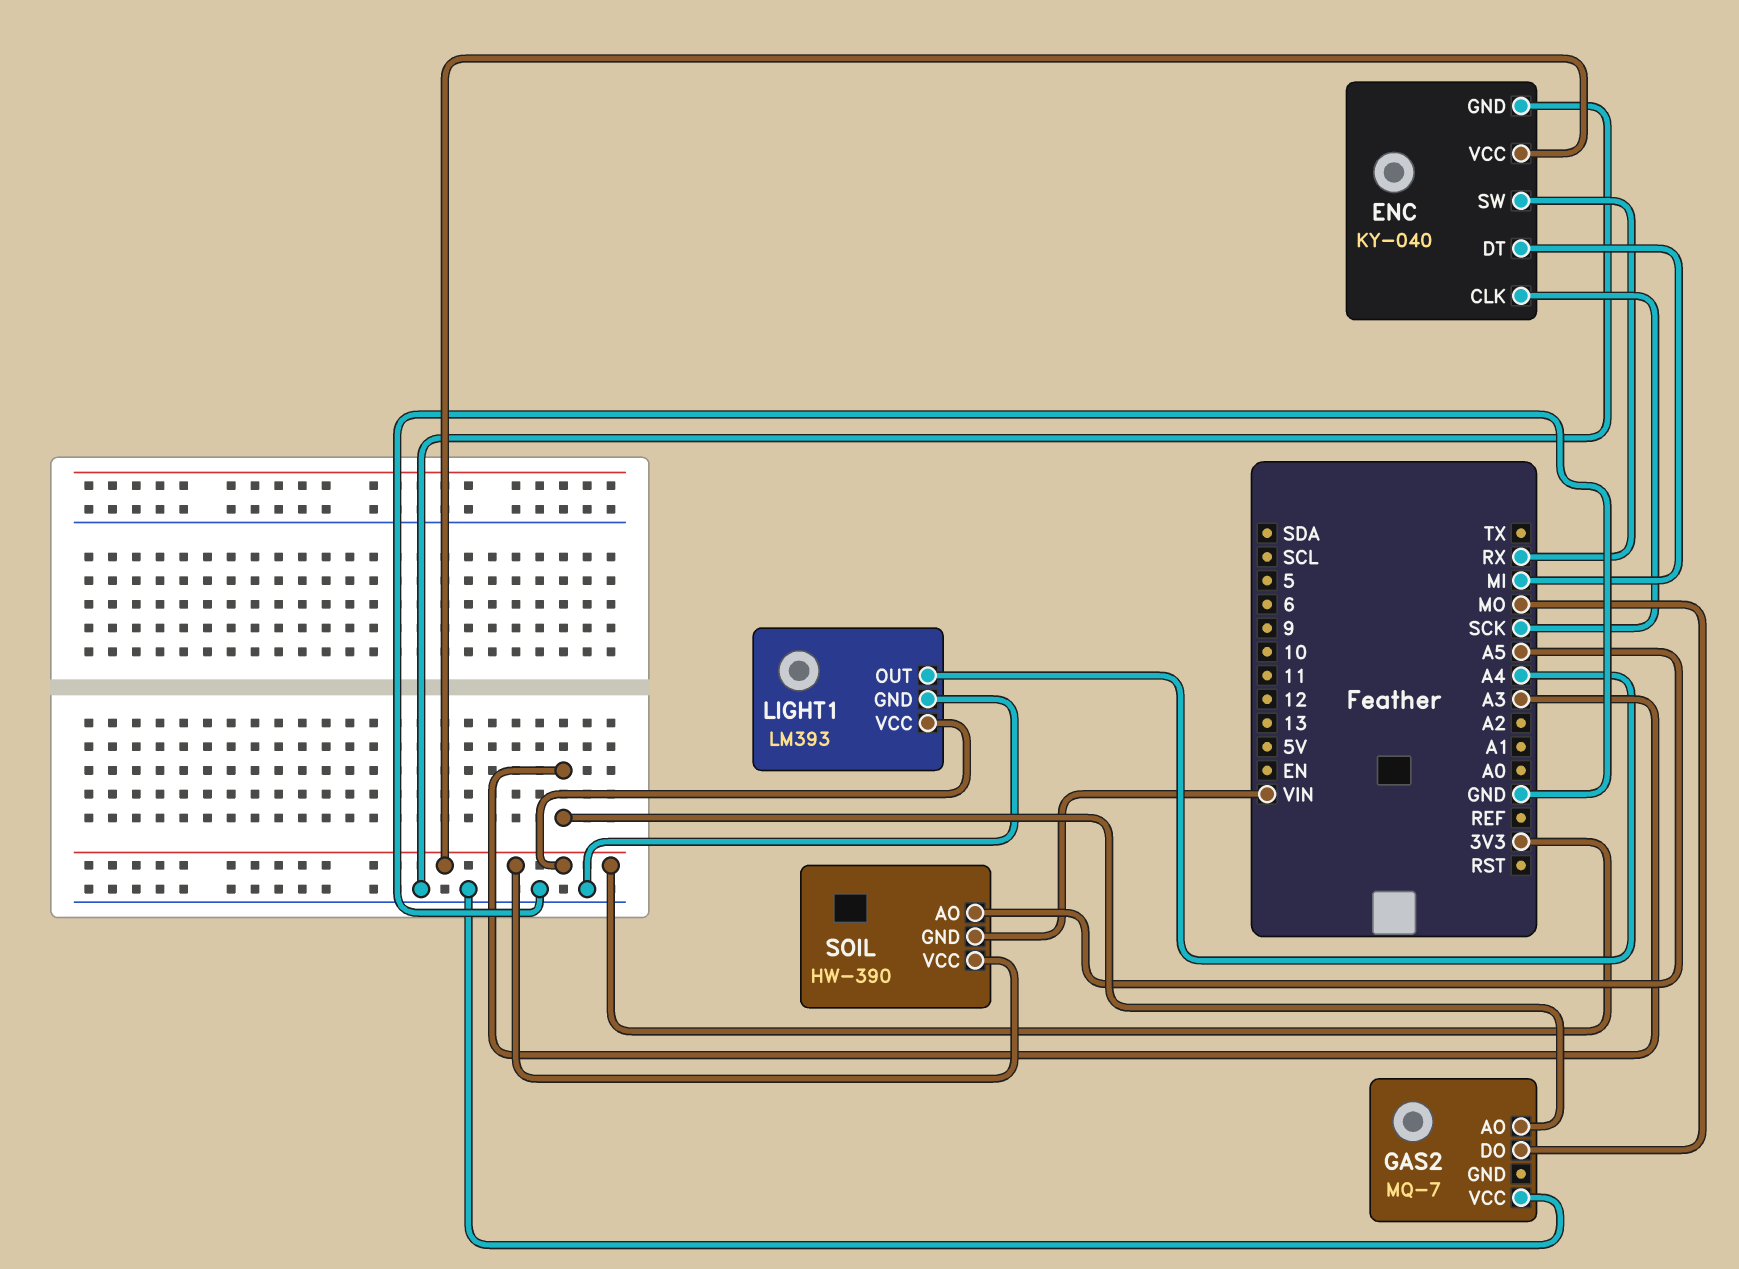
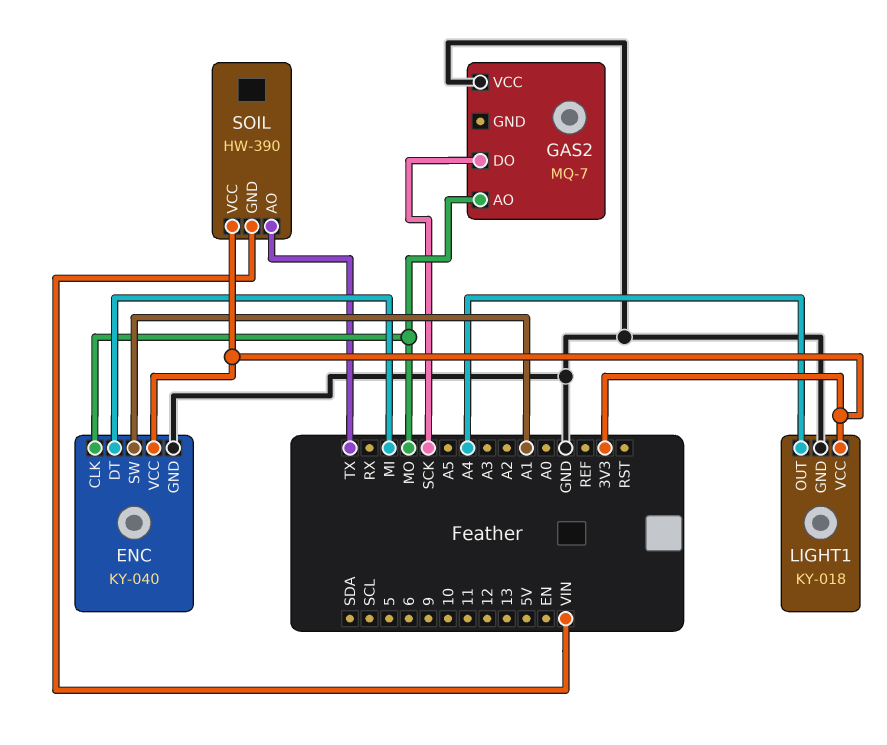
ENC pin CLK: SCK -> MO
ENC pin SW: RX -> A1
GAS2 pin AO: A3 -> MO
GAS2 pin DO: MO -> SCK
LIGHT1: LM393 -> KY-018
SOIL pin AO: A5 -> TX

